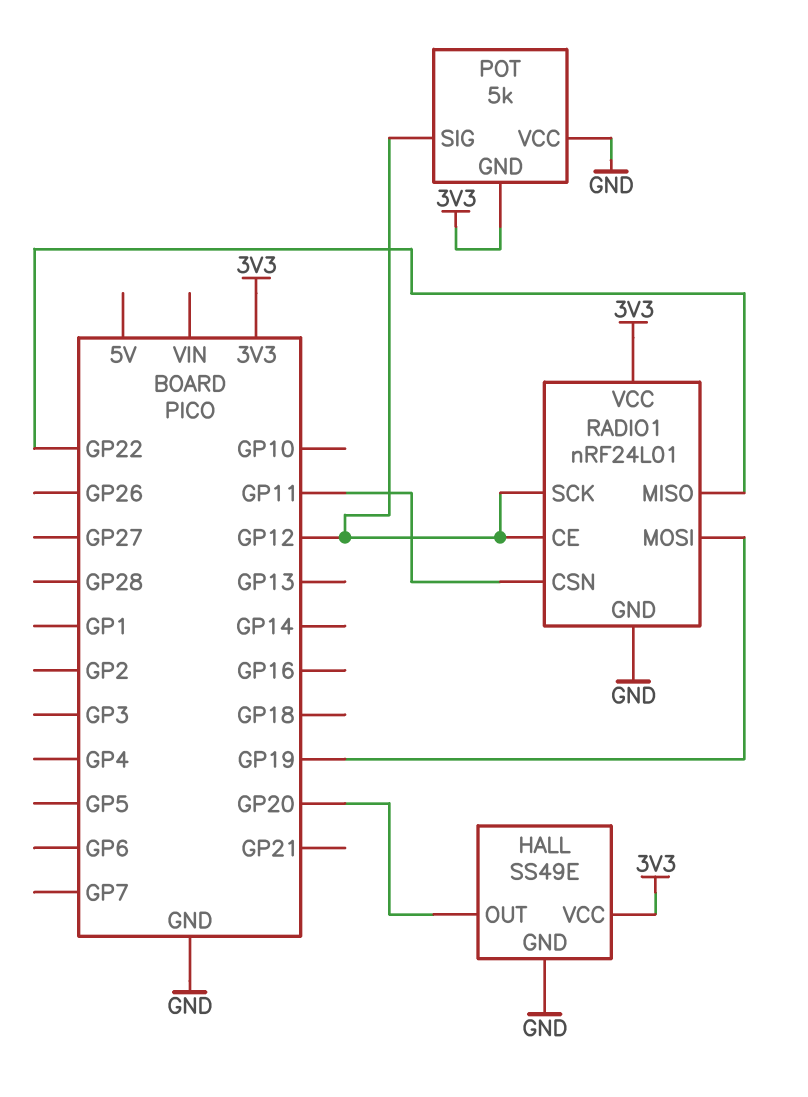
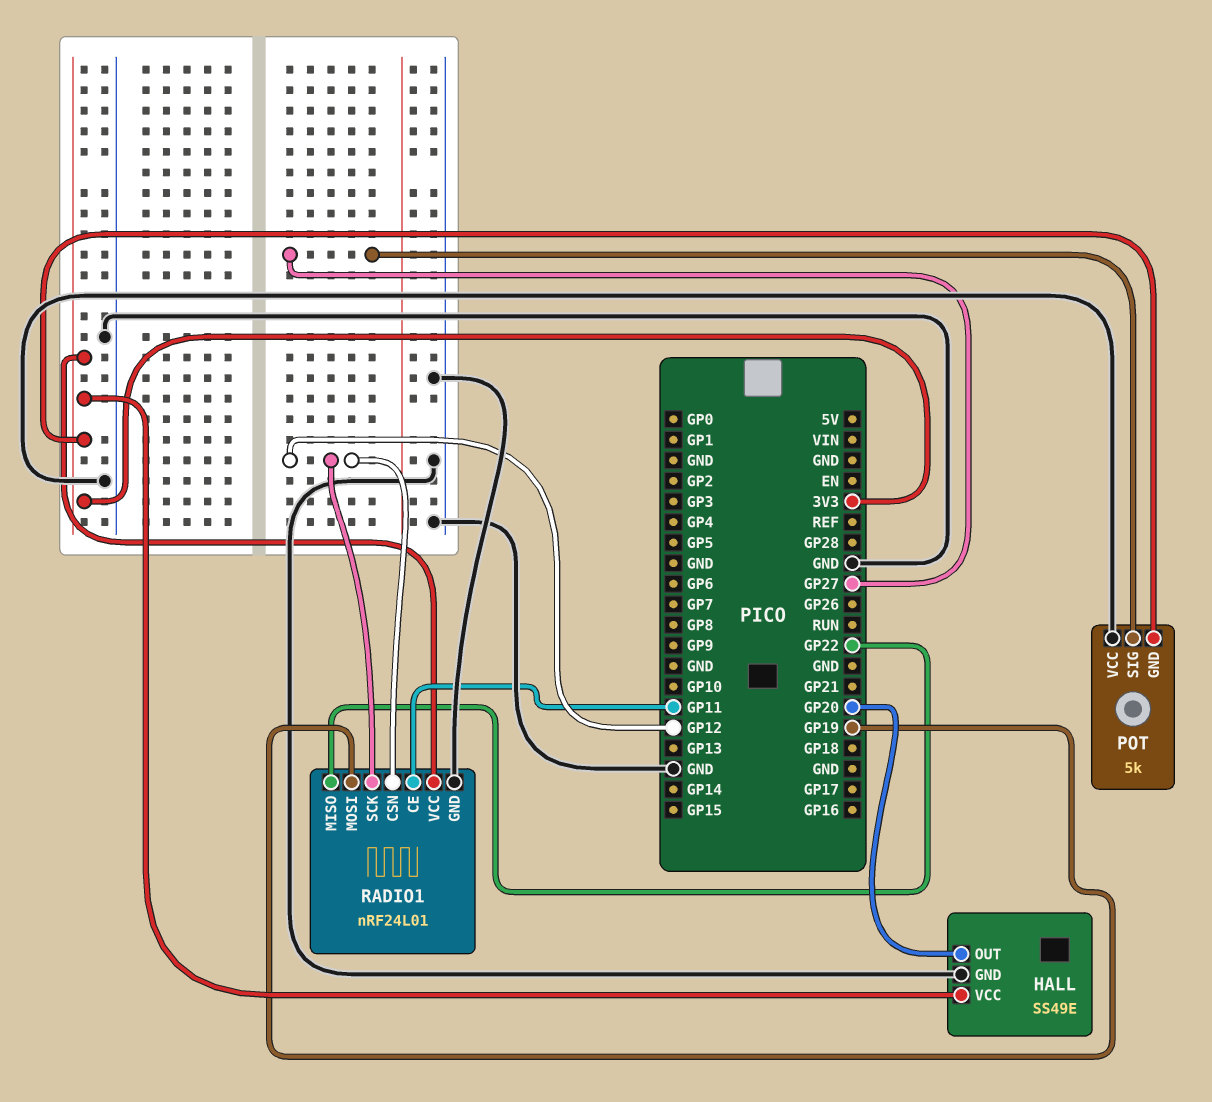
POT pin SIG: GP12 -> GP27
RADIO1 pin CE: GP12 -> GP11
RADIO1 pin CSN: GP11 -> GP12

